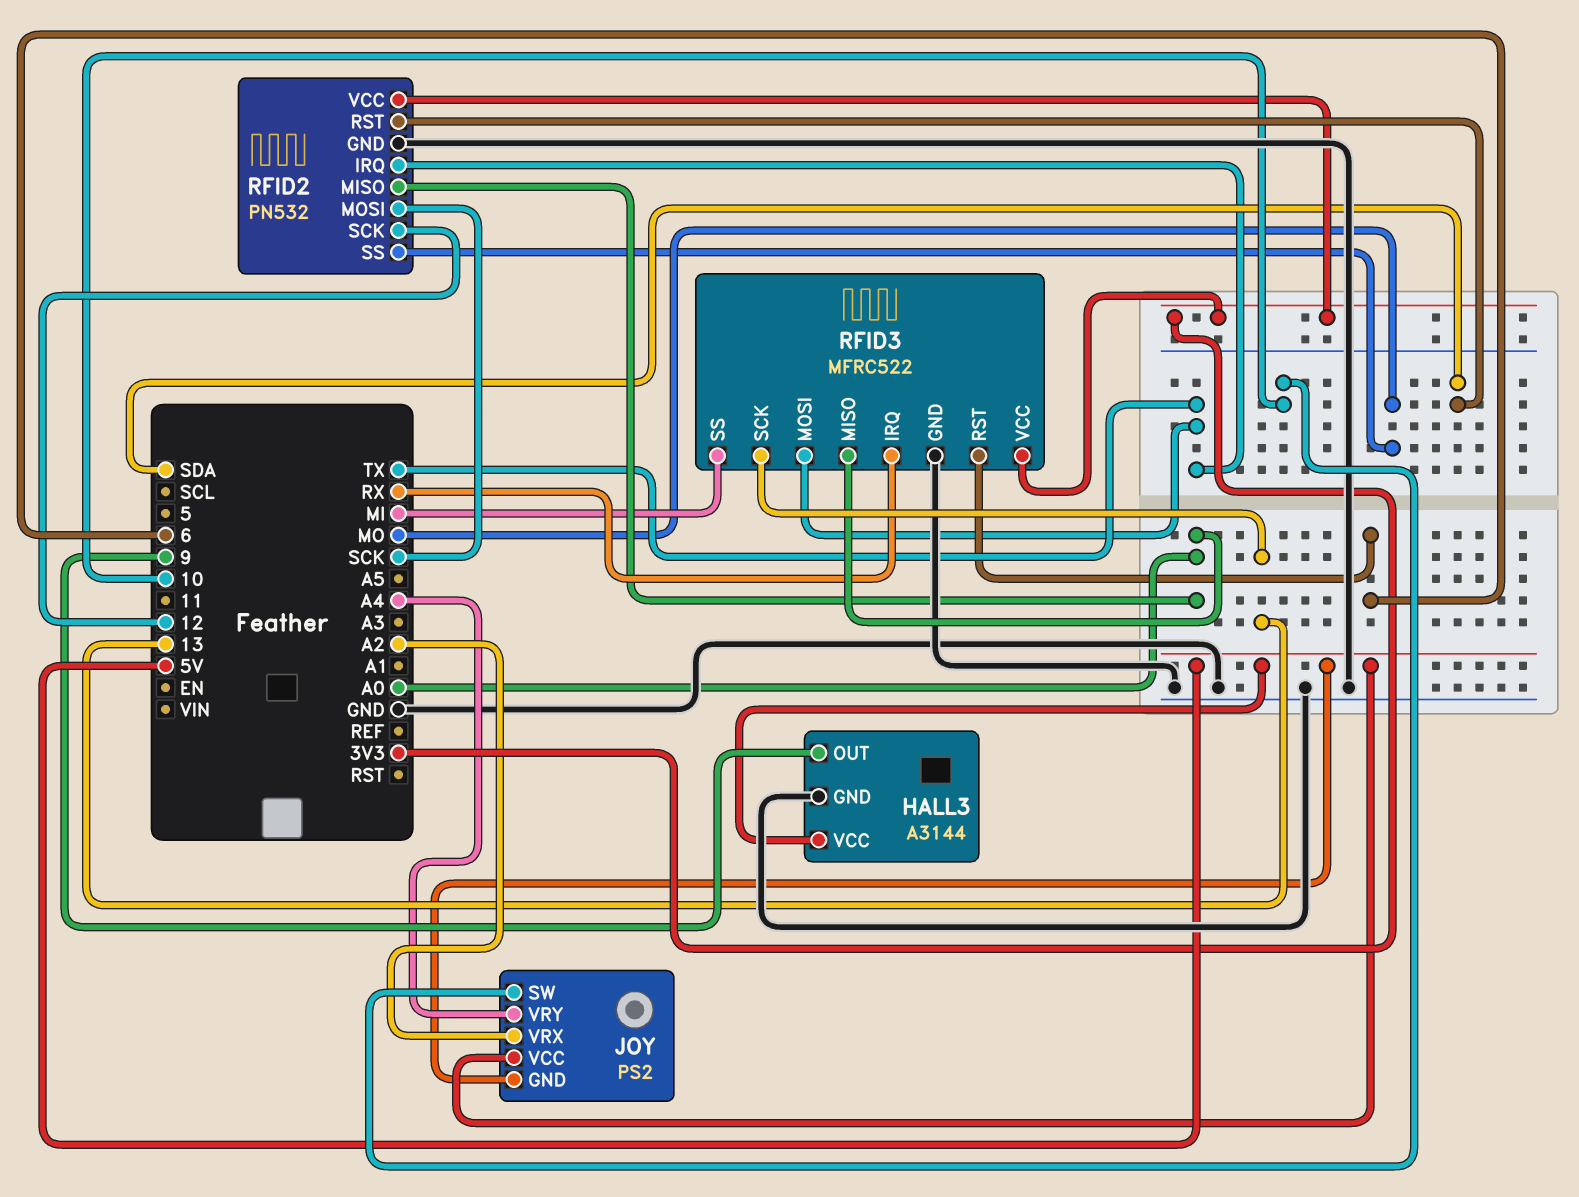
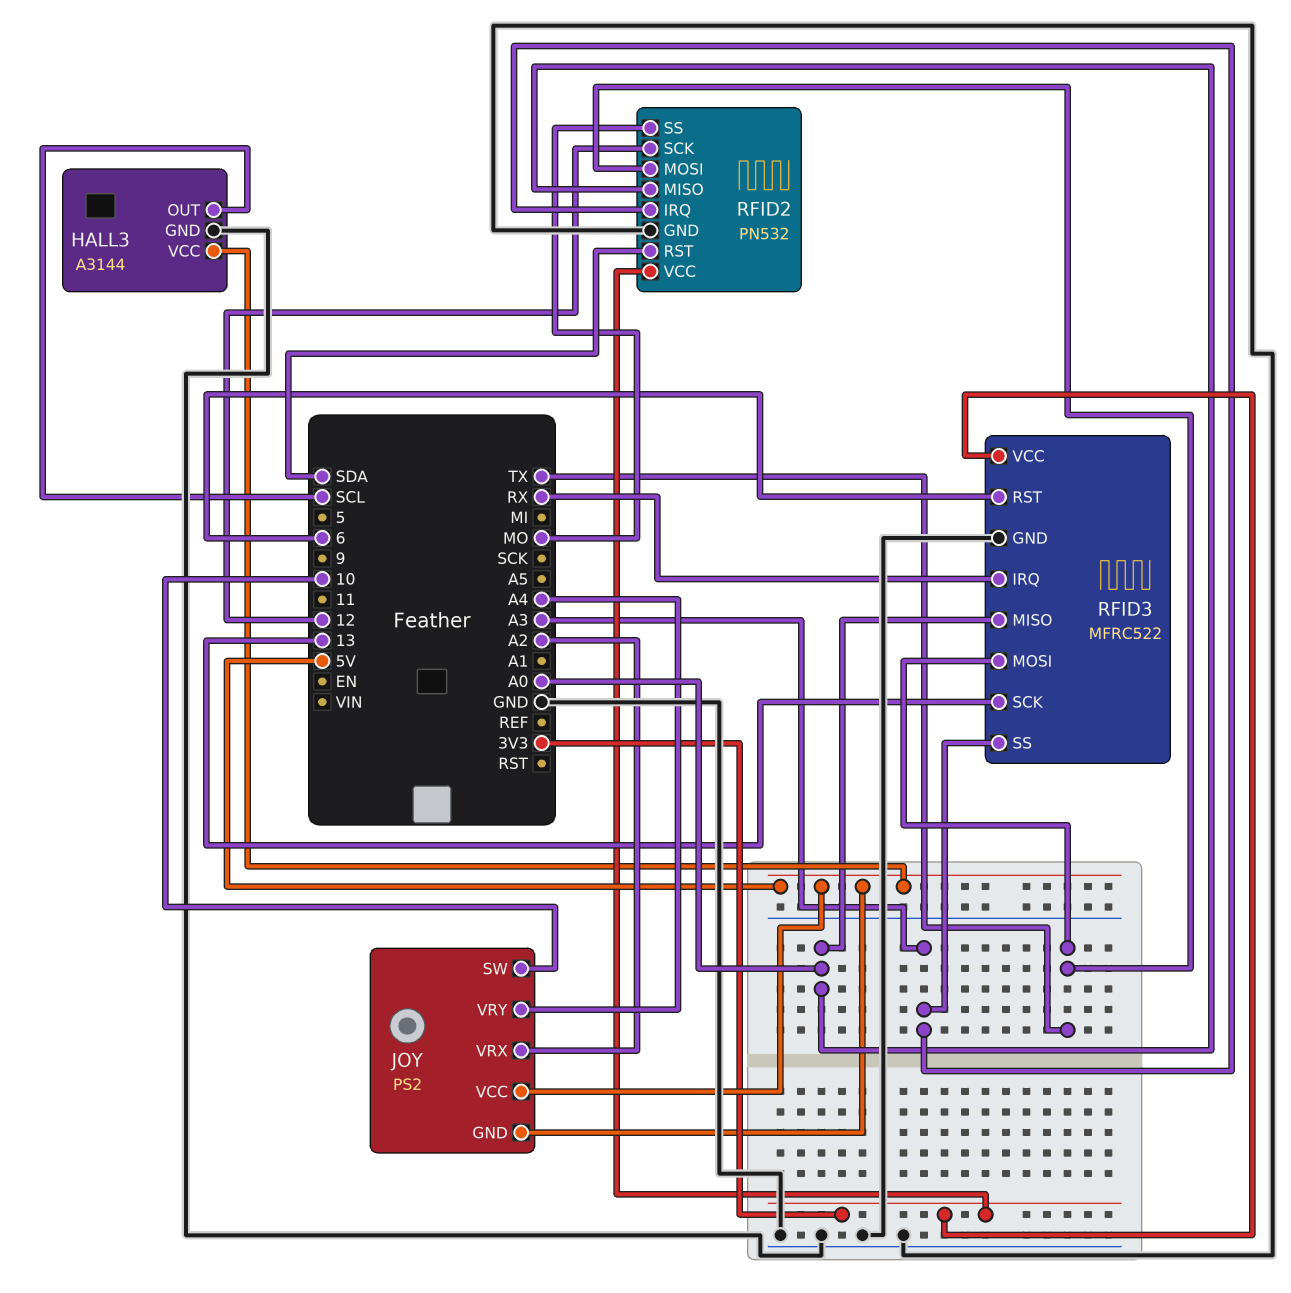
HALL3 pin OUT: 9 -> SCL
RFID2 pin IRQ: TX -> A3
RFID2 pin MOSI: SCK -> TX
RFID3 pin SS: MI -> A3

